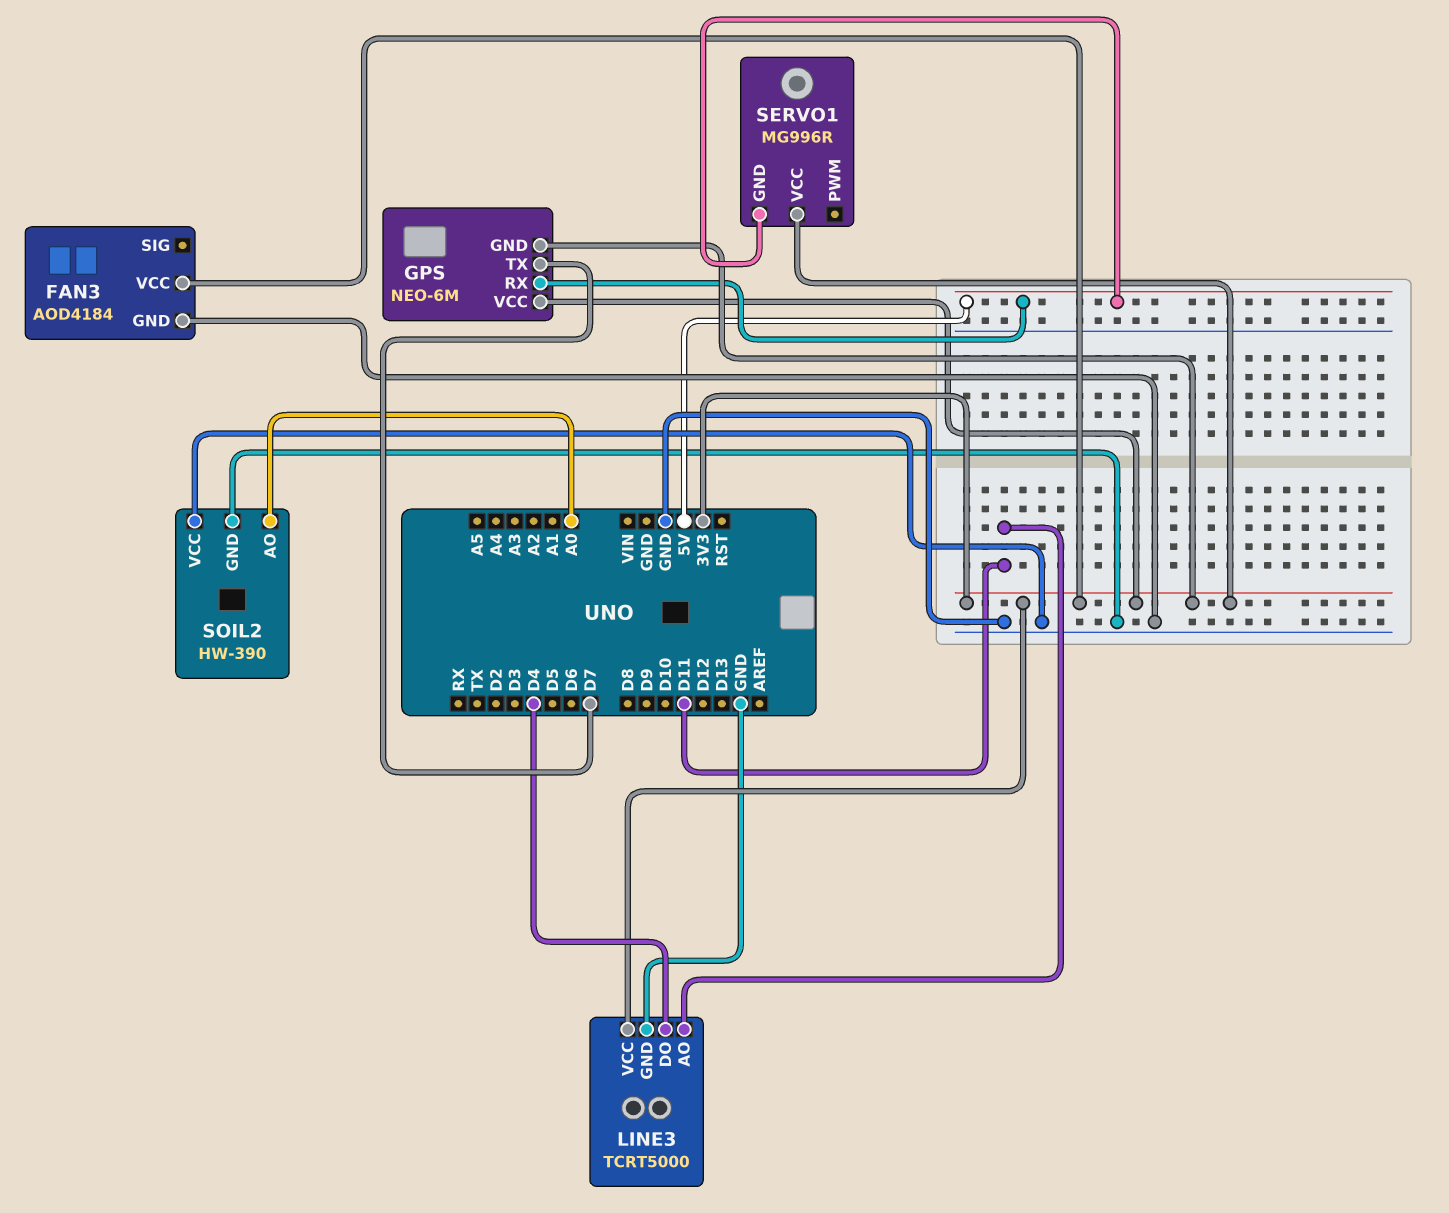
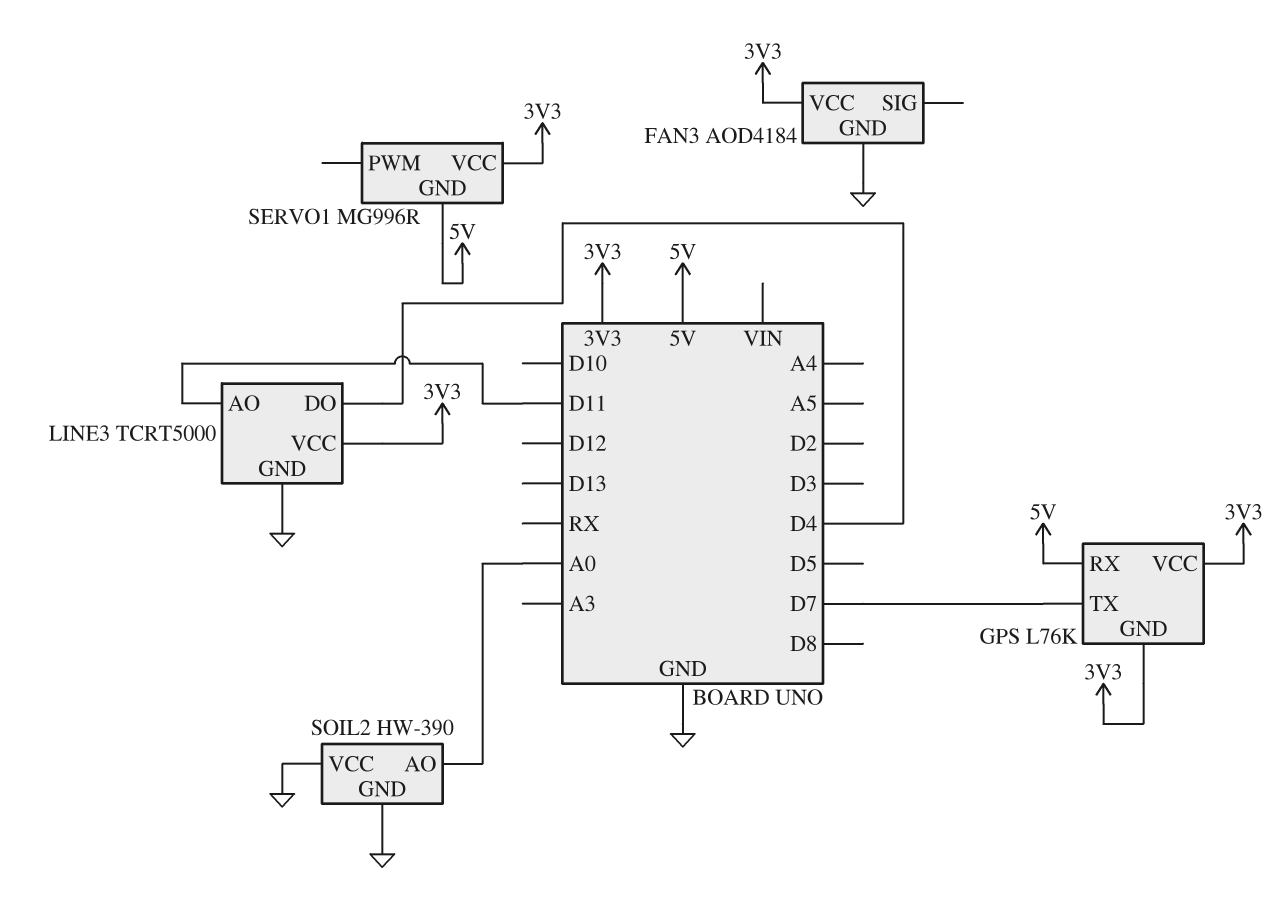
GPS: NEO-6M -> L76K

